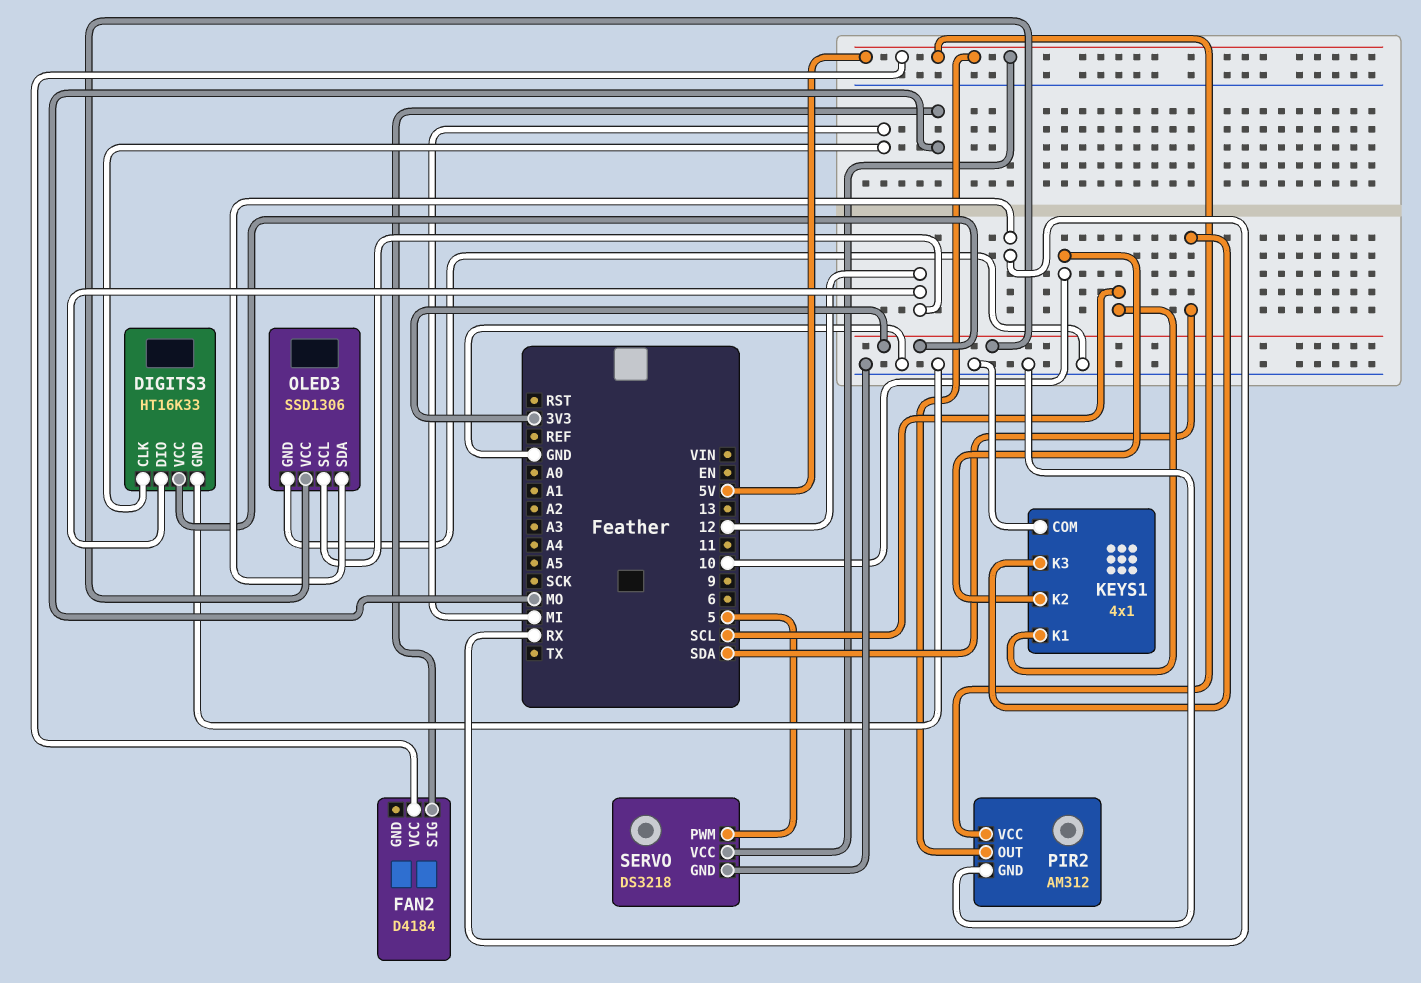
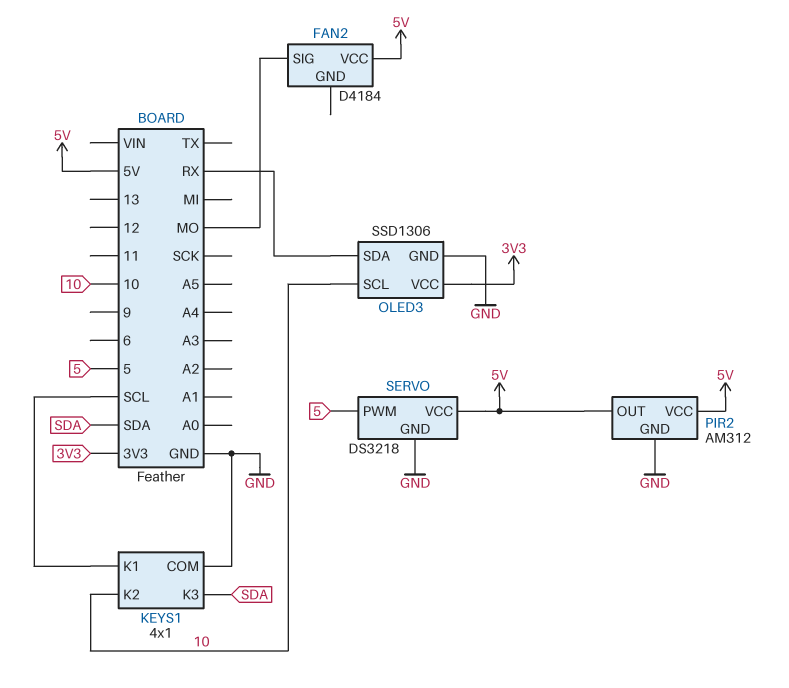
DIGITS3: HT16K33 -> none
DIGITS3 pin CLK: MI -> none
DIGITS3 pin DIO: 12 -> none
DIGITS3 pin GND: GND -> none
DIGITS3 pin VCC: 3V3 -> none
OLED3 pin SCL: 12 -> 10

